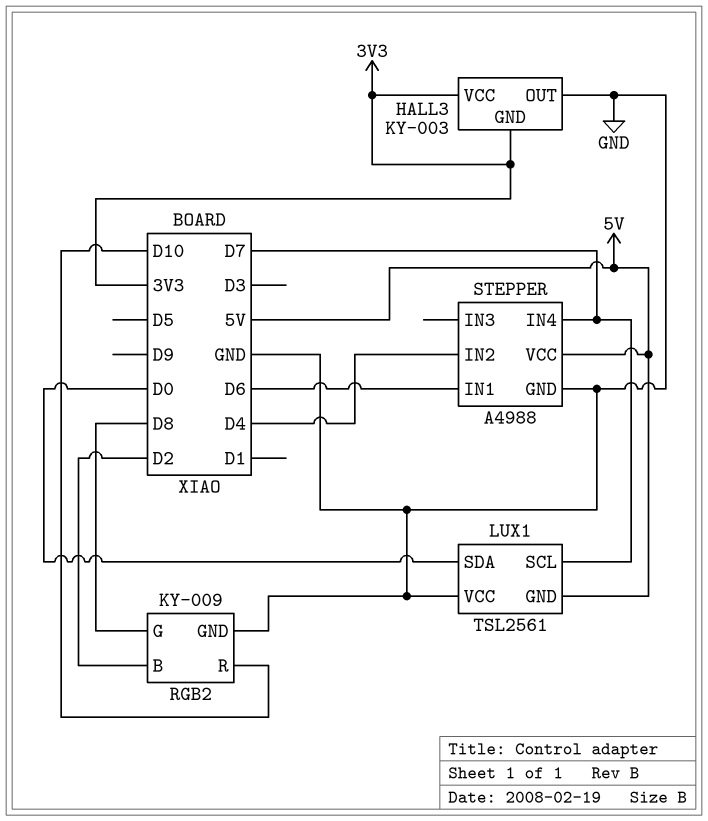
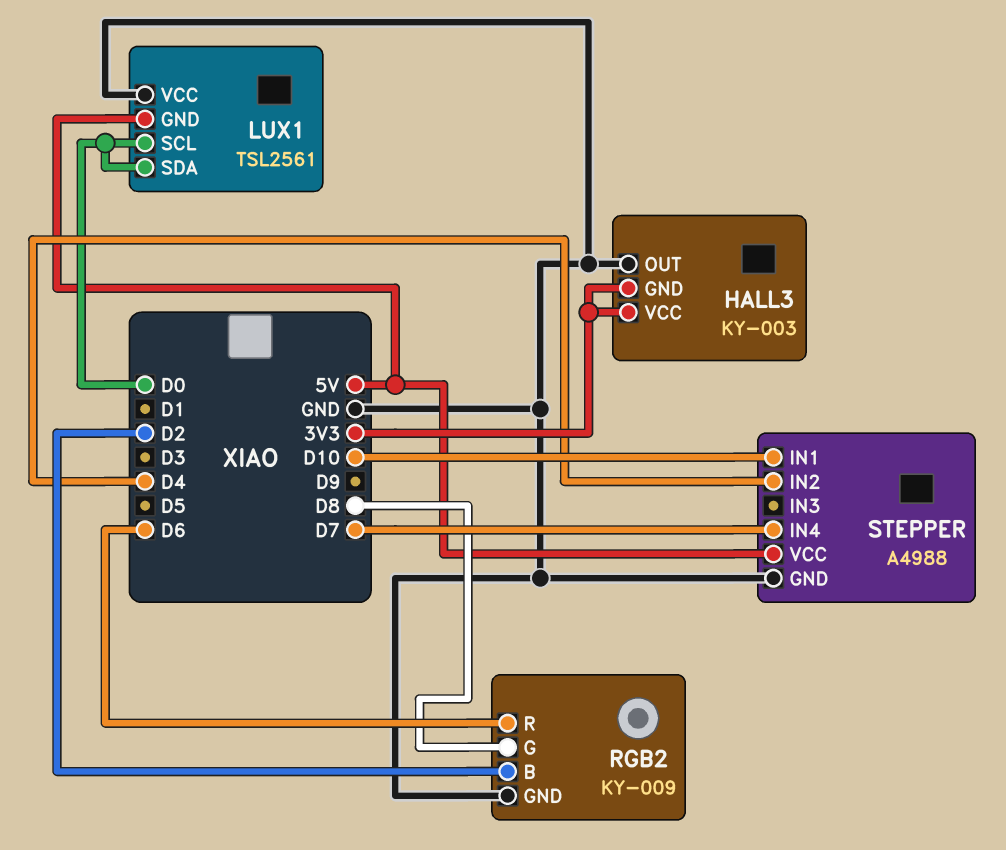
LUX1 pin SCL: D7 -> D0
RGB2 pin R: D10 -> D6
STEPPER pin IN1: D6 -> D10

